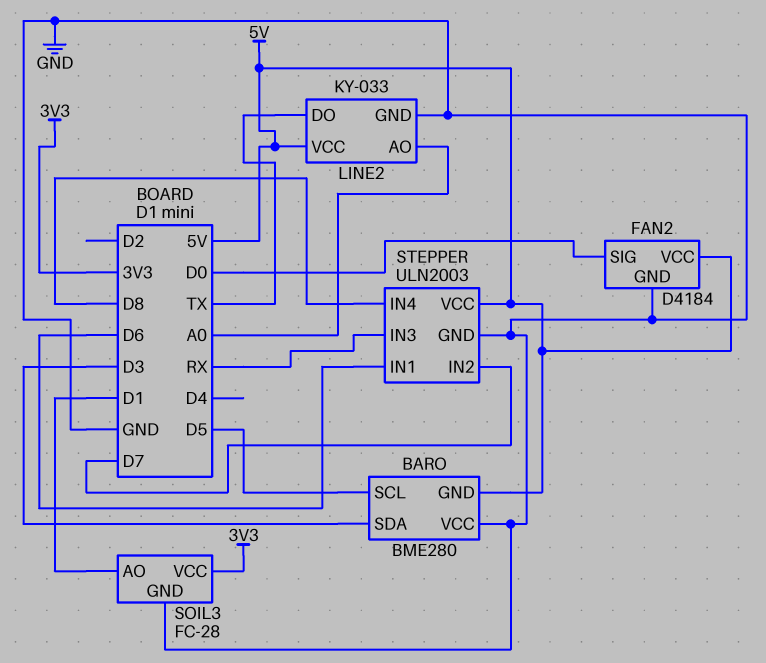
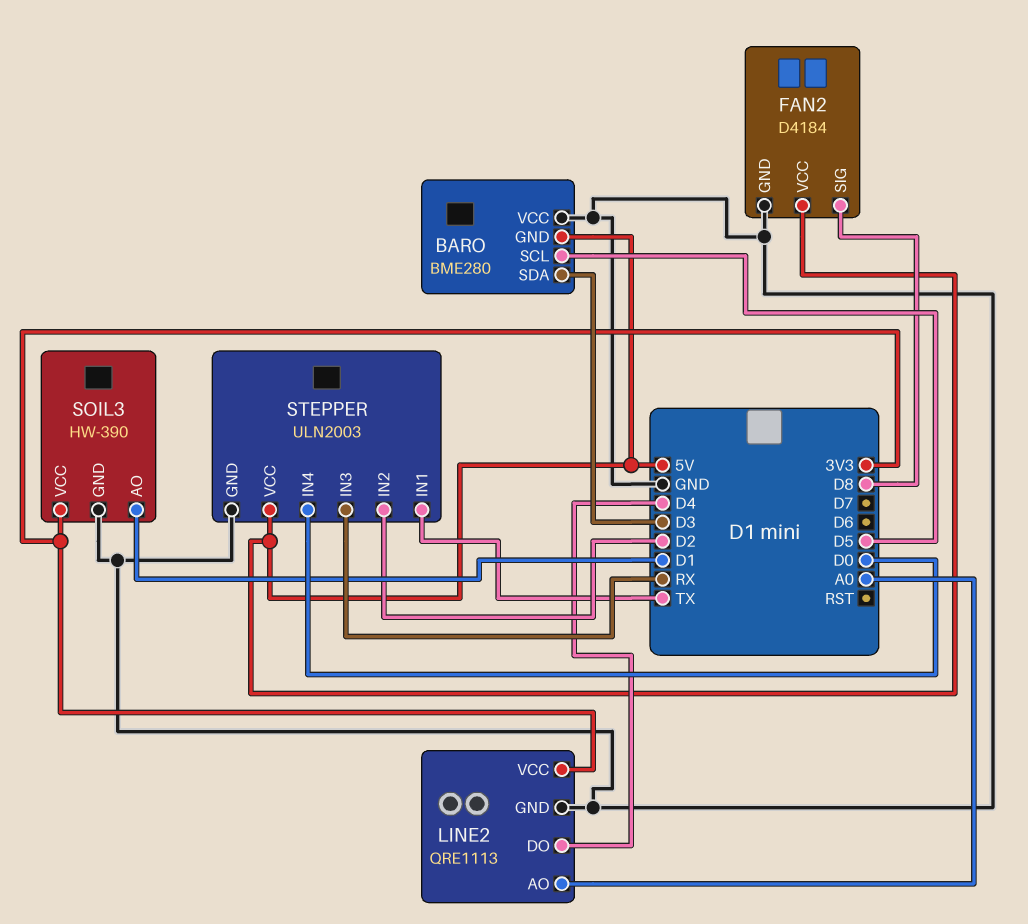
FAN2 pin SIG: D0 -> D8
LINE2: KY-033 -> QRE1113
LINE2 pin DO: TX -> D4
LINE2 pin VCC: 5V -> 3V3
SOIL3: FC-28 -> HW-390
STEPPER pin IN1: D6 -> TX
STEPPER pin IN2: D7 -> D2
STEPPER pin IN4: D8 -> D0

